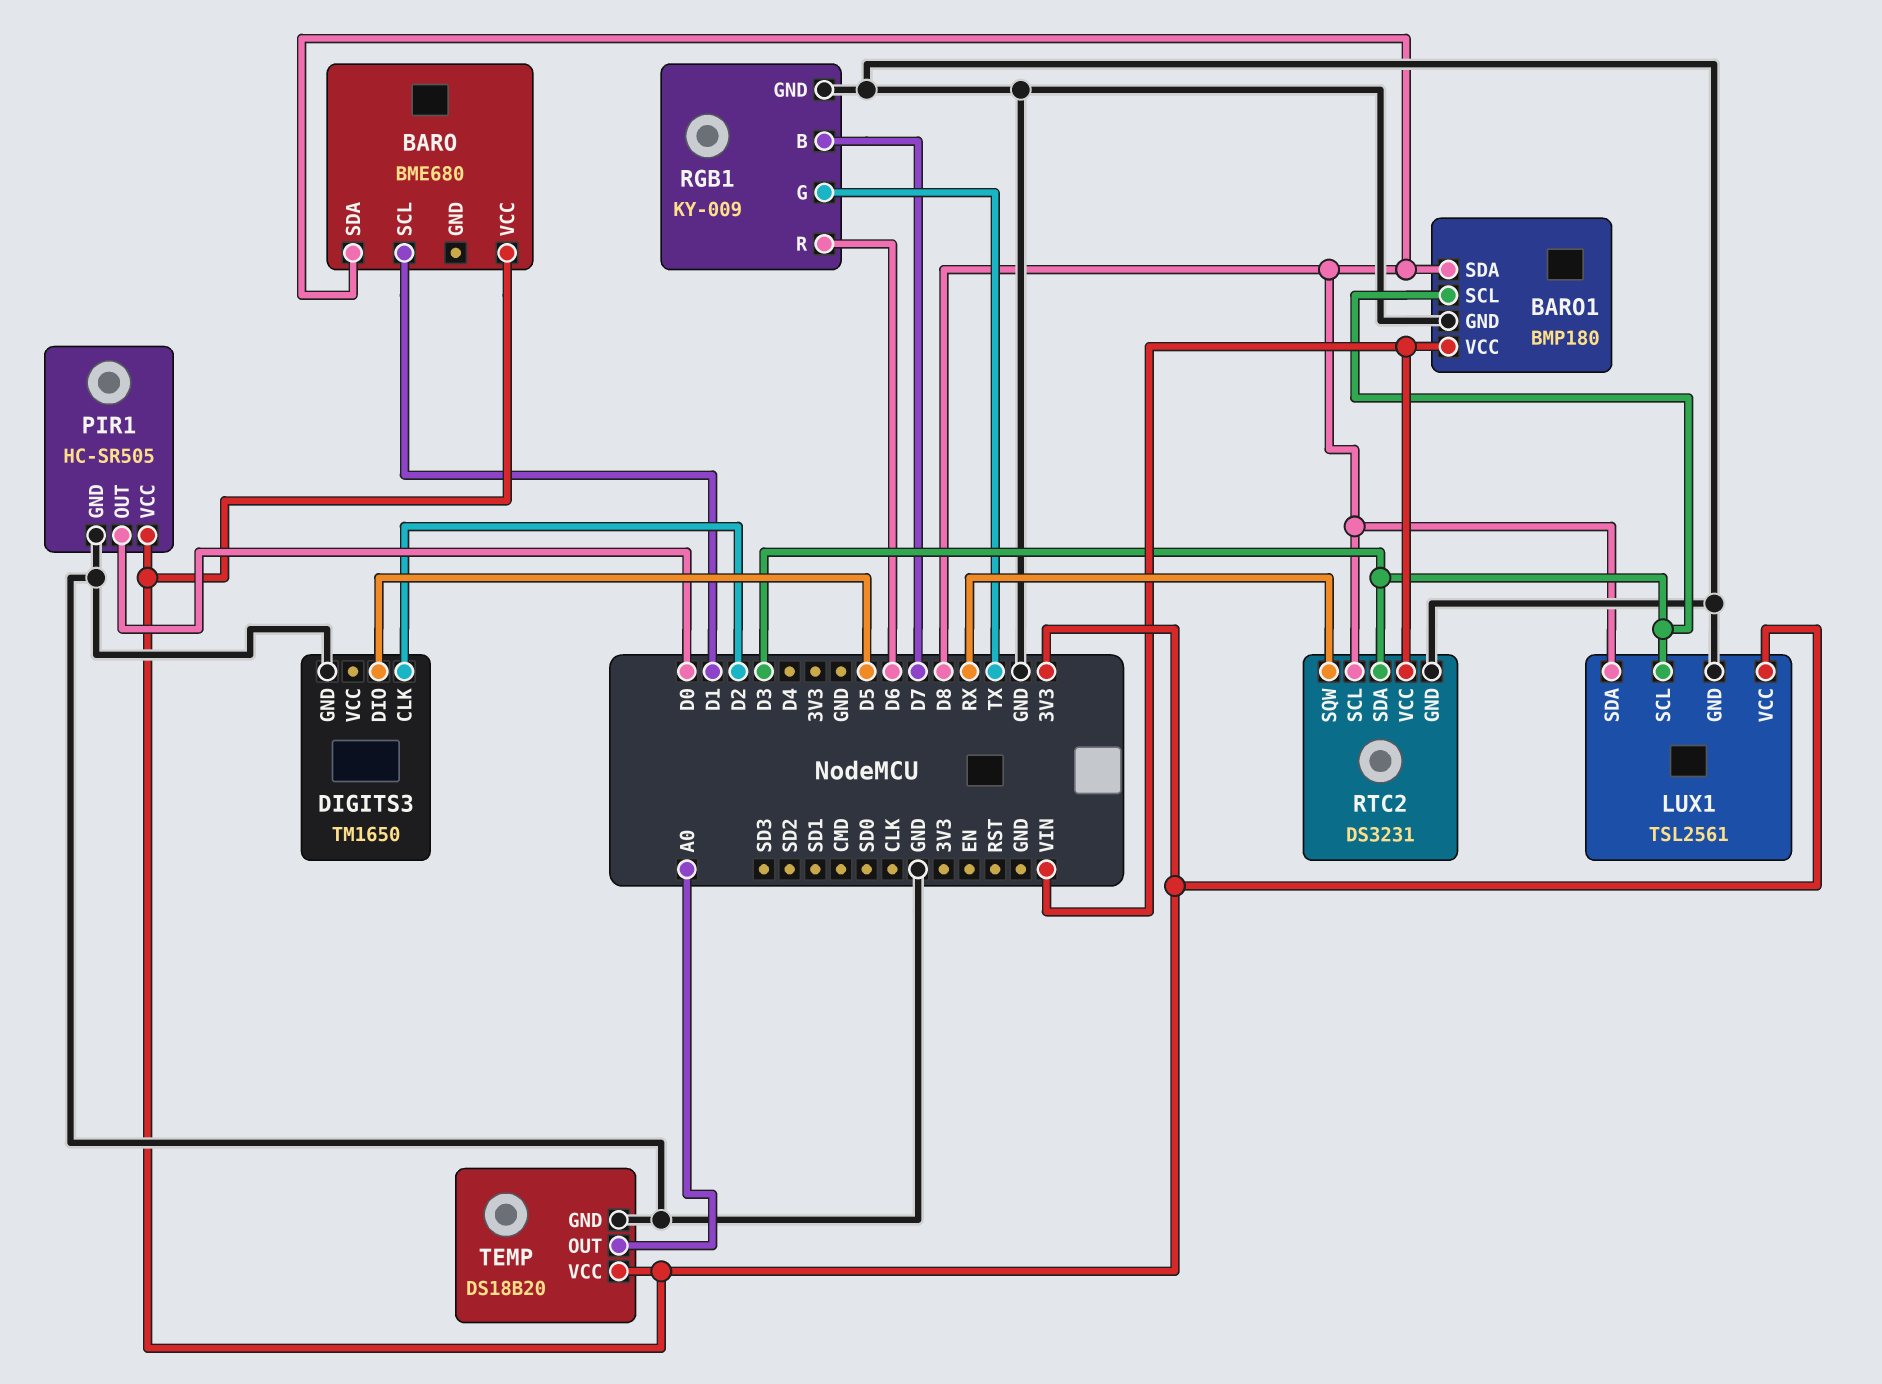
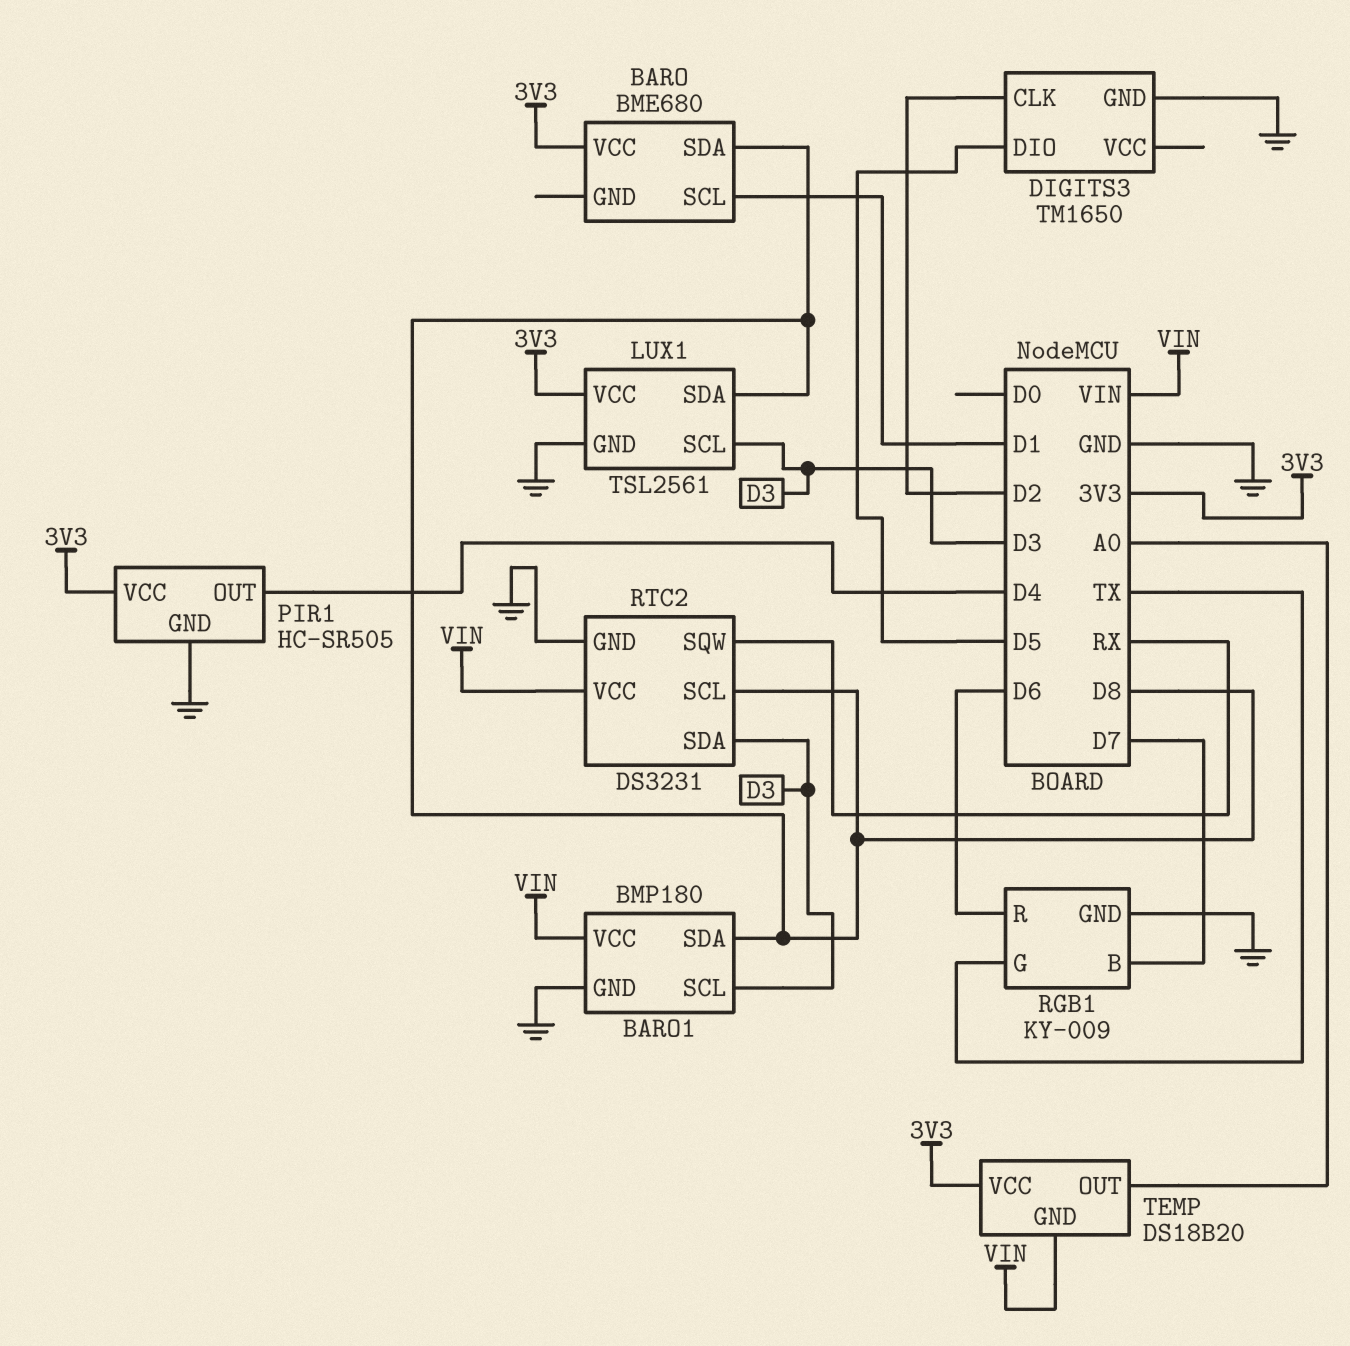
PIR1 pin OUT: D0 -> D4
TEMP pin GND: GND -> VIN

